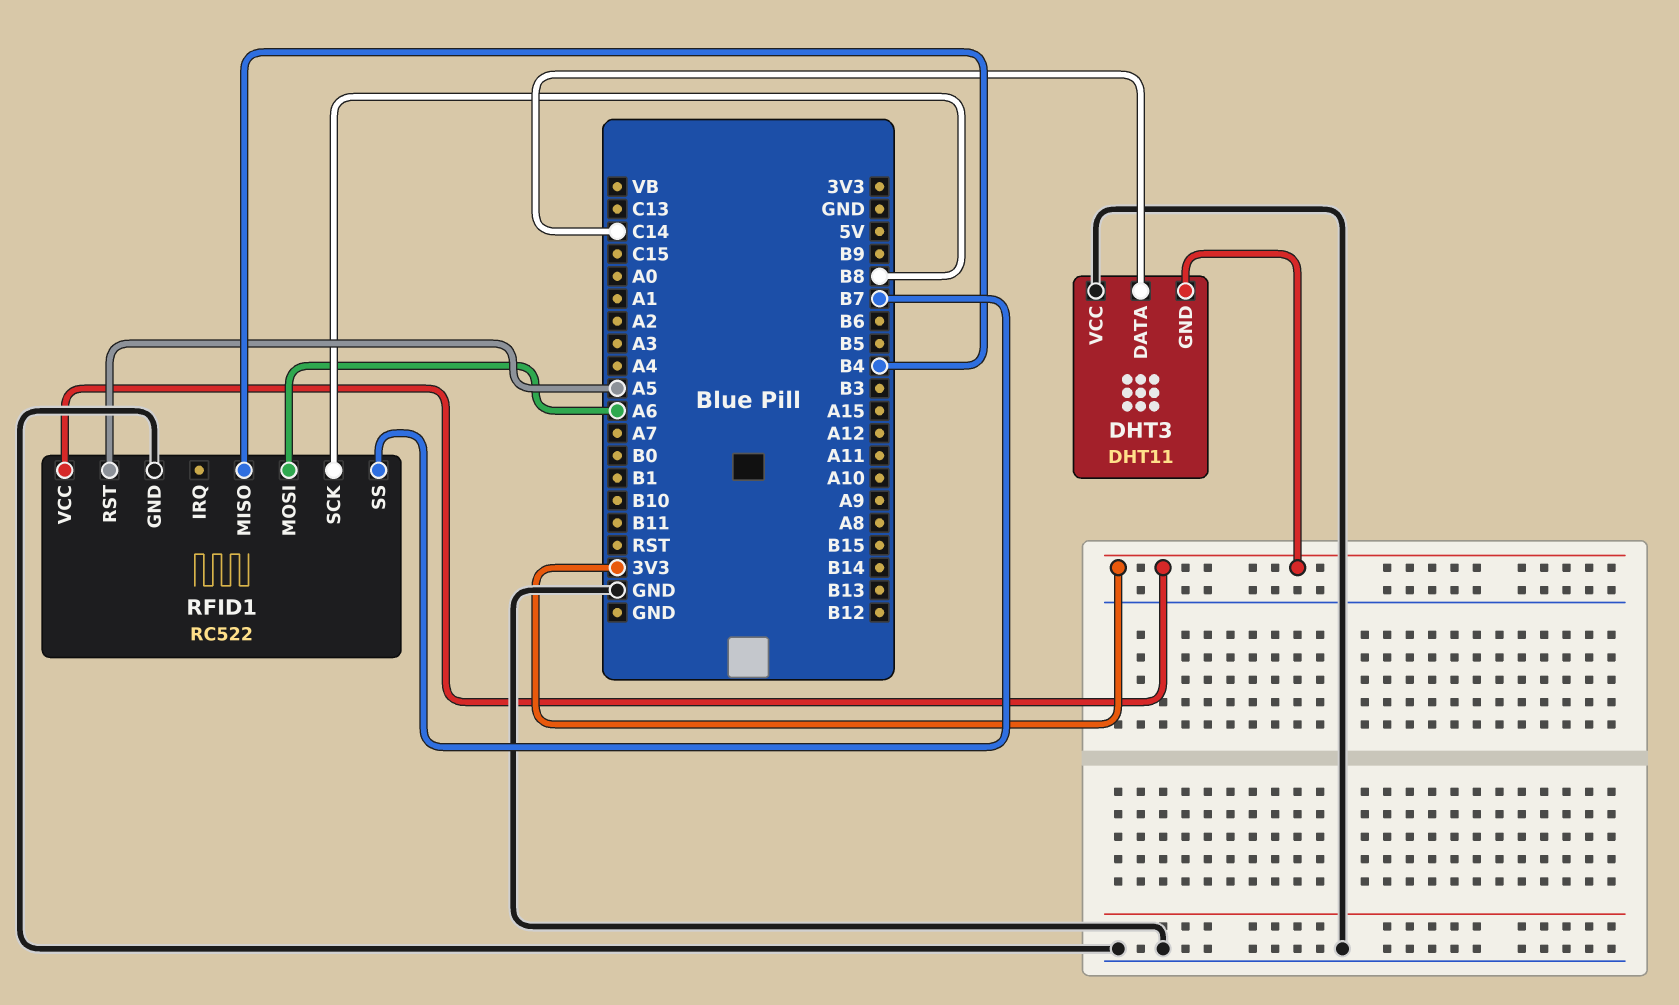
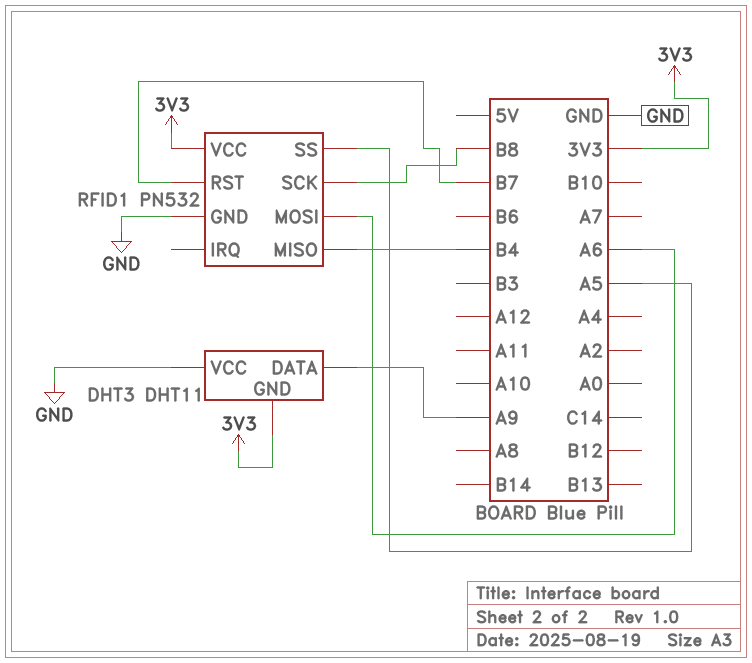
DHT3 pin DATA: C14 -> A9
RFID1: RC522 -> PN532
RFID1 pin RST: A5 -> B7
RFID1 pin SS: B7 -> A5

